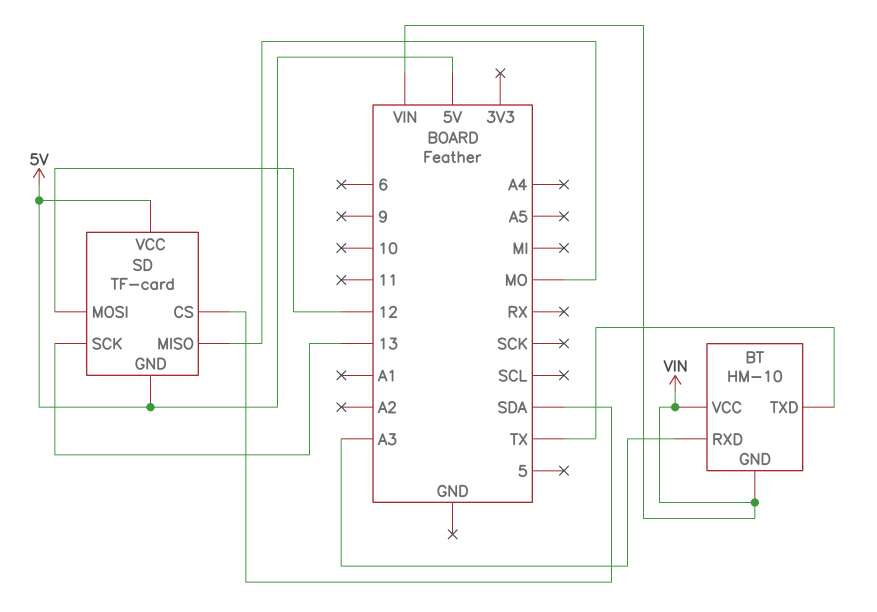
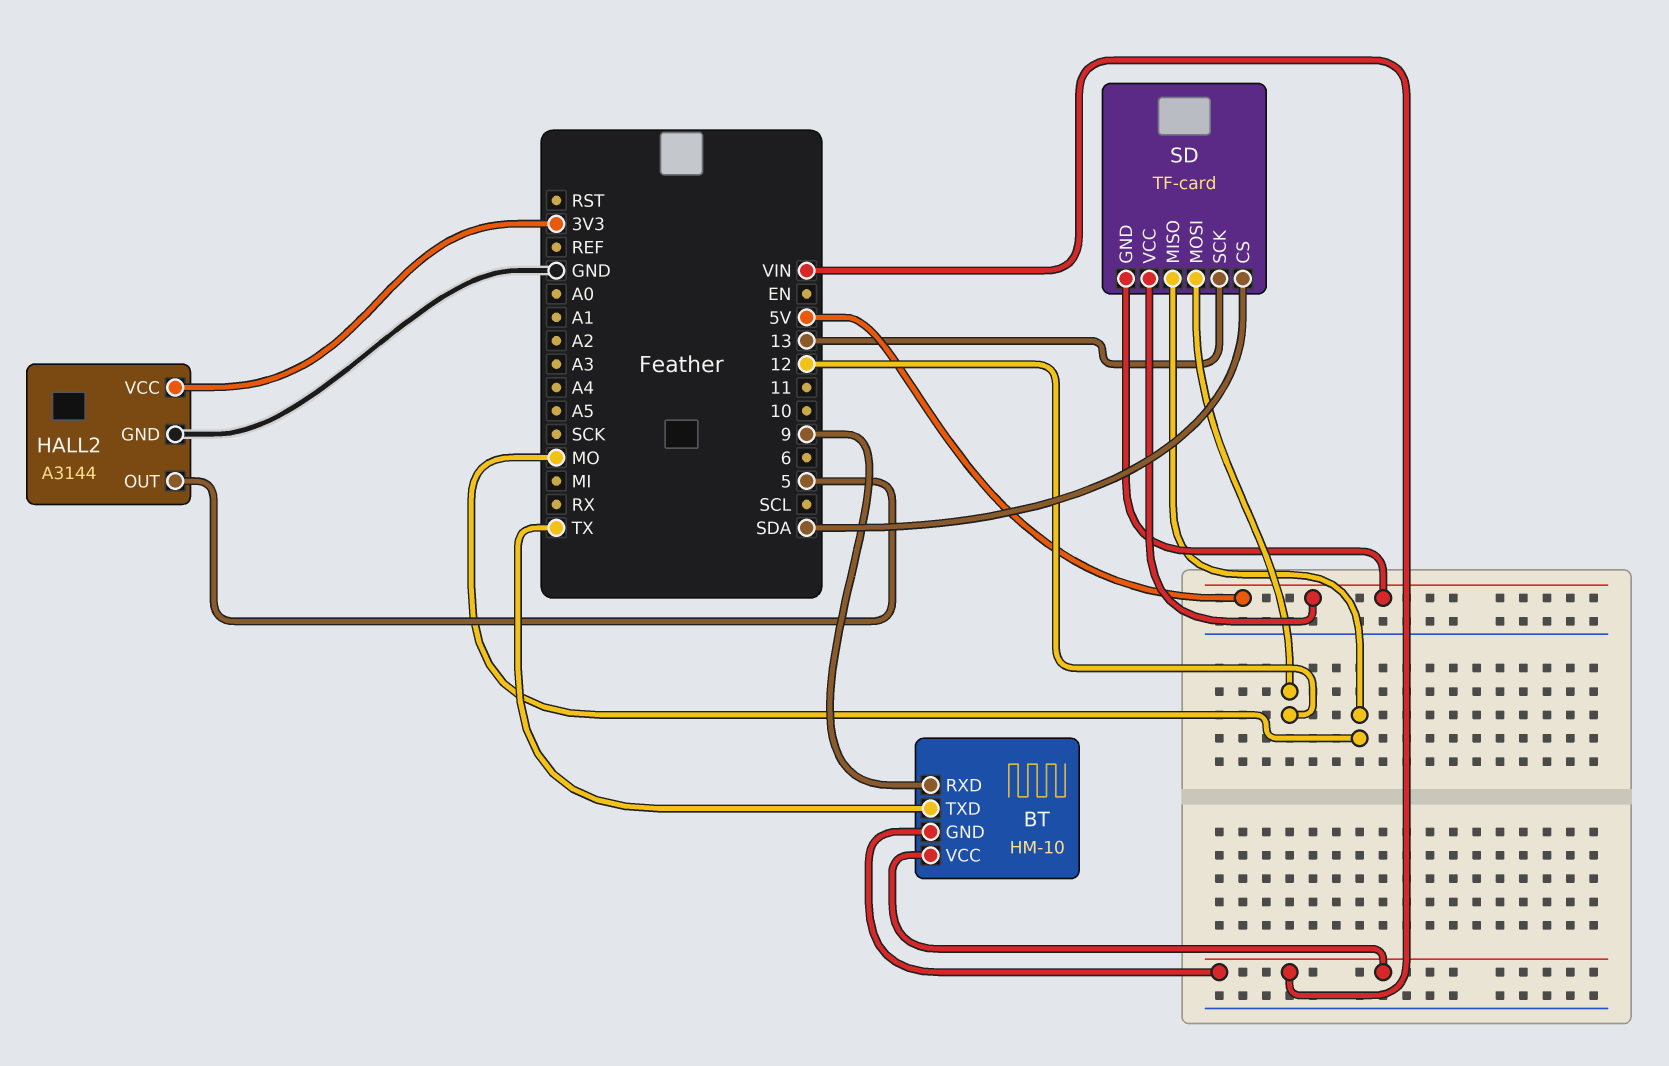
BT pin RXD: A3 -> 9
HALL2: none -> A3144
HALL2 pin GND: none -> GND
HALL2 pin OUT: none -> 5
HALL2 pin VCC: none -> 3V3

